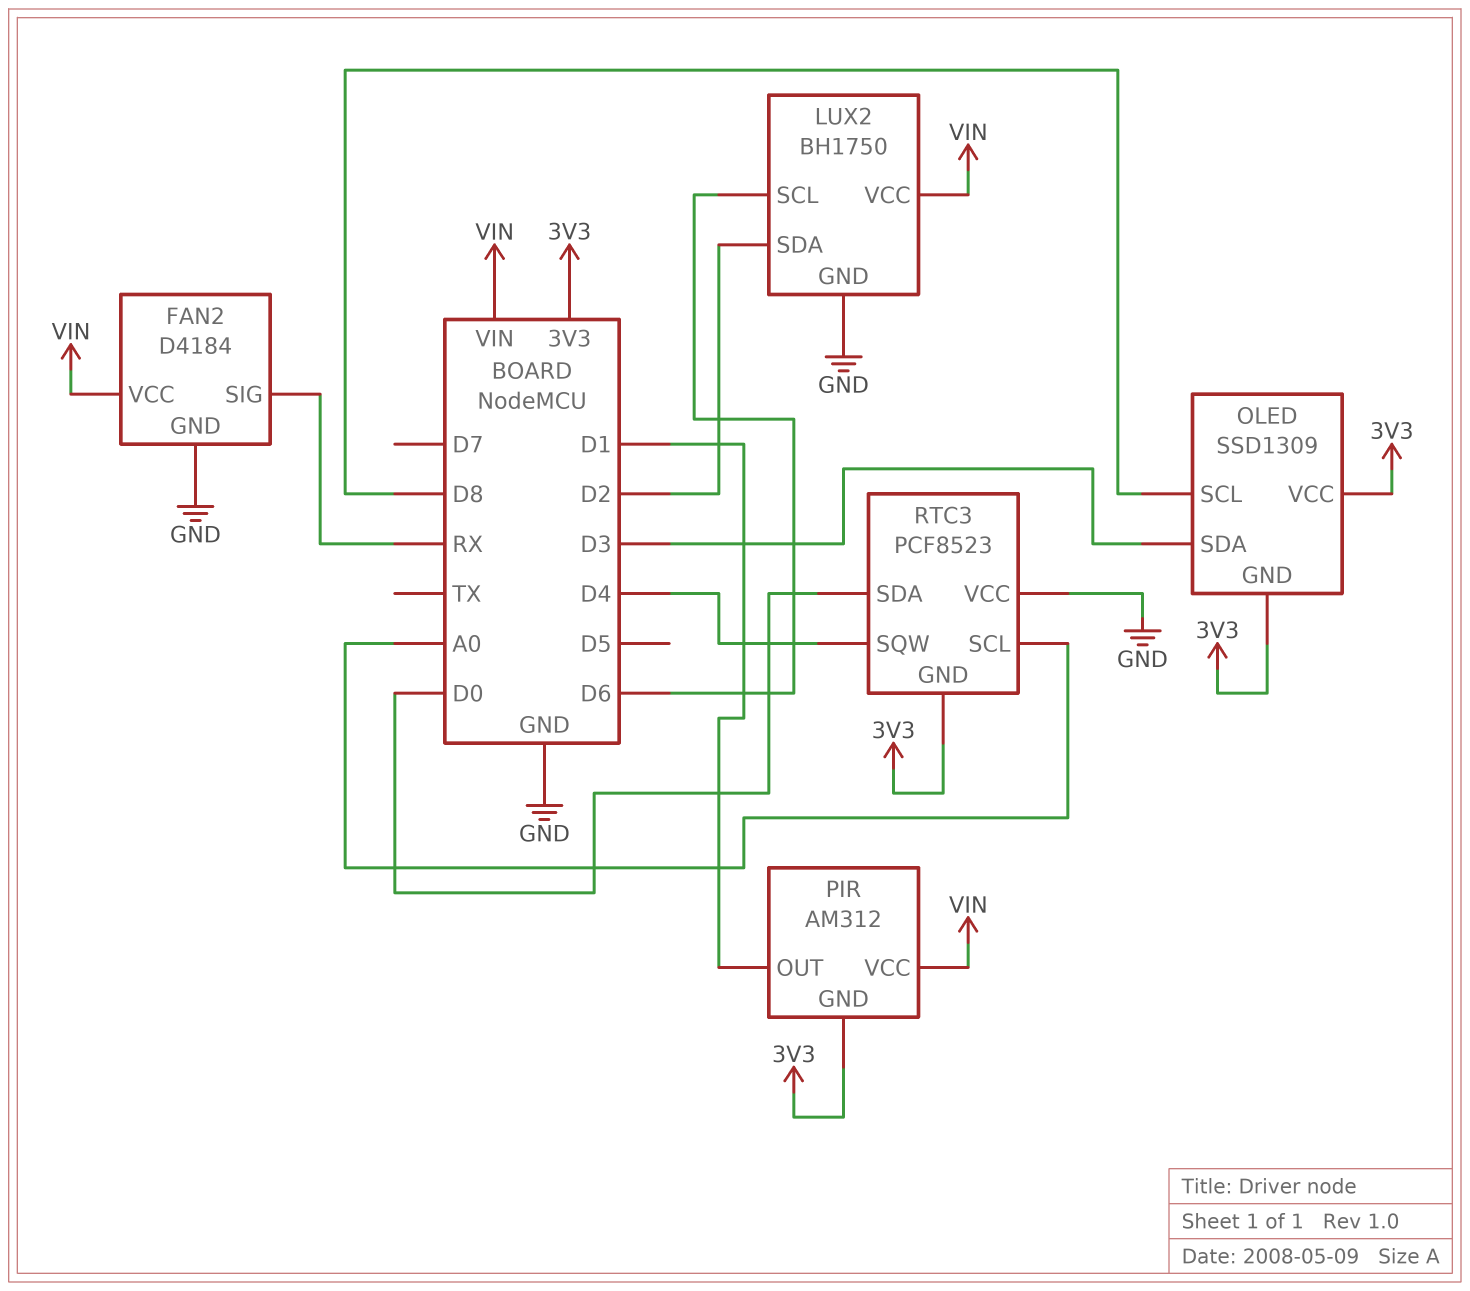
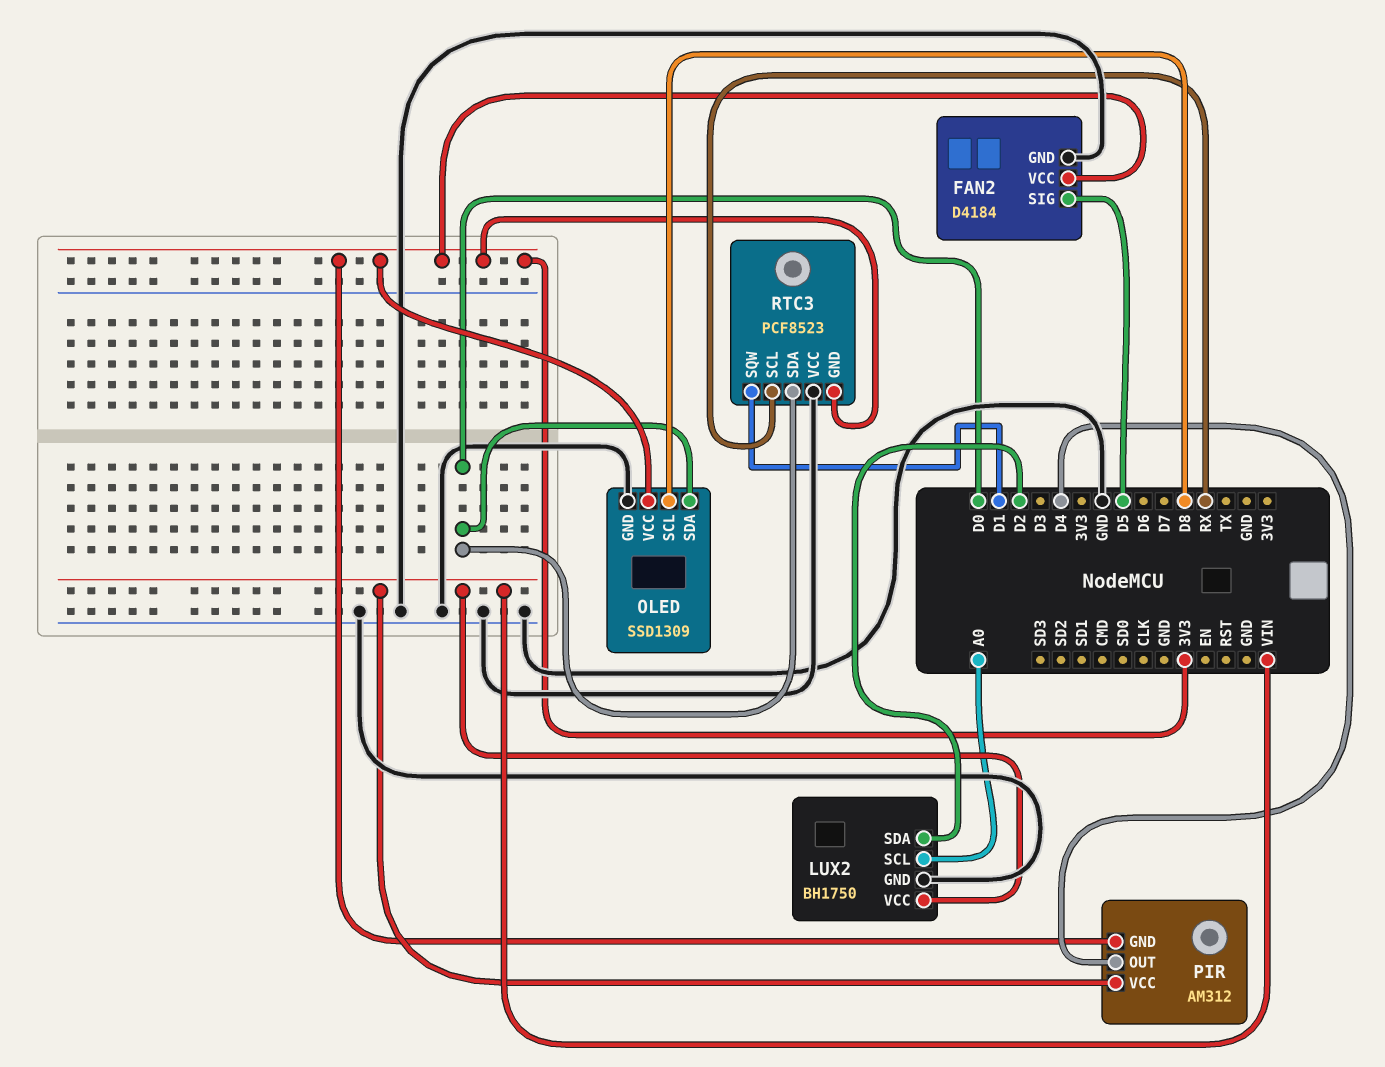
FAN2 pin SIG: RX -> D5
FAN2 pin VCC: VIN -> 3V3
LUX2 pin SCL: D6 -> A0
OLED pin GND: 3V3 -> GND
OLED pin SDA: D3 -> D0
PIR pin OUT: D1 -> D4
RTC3 pin SCL: A0 -> RX
RTC3 pin SQW: D4 -> D1

